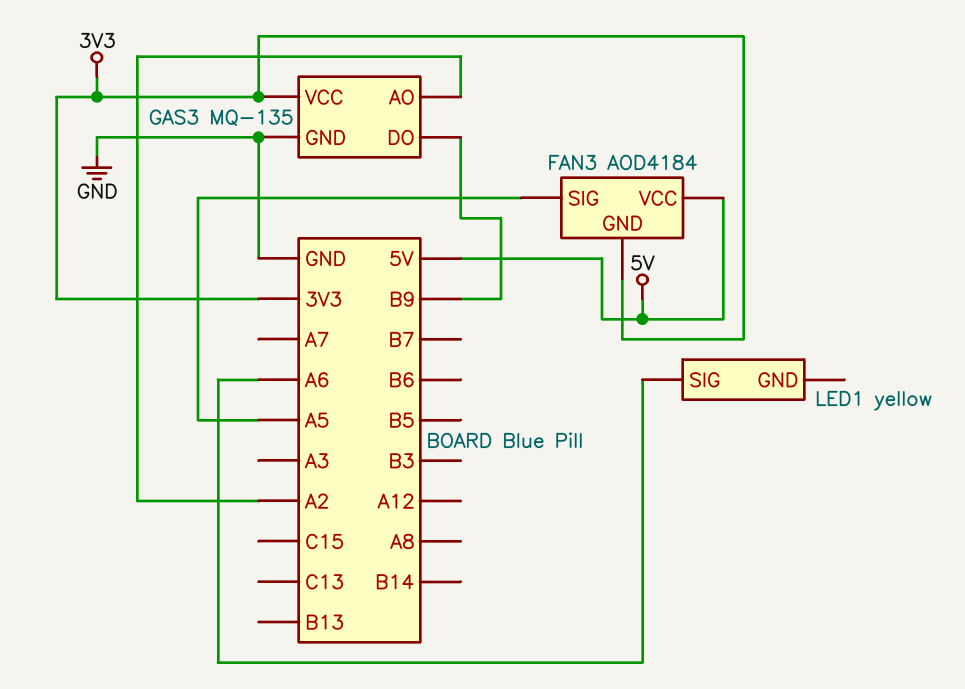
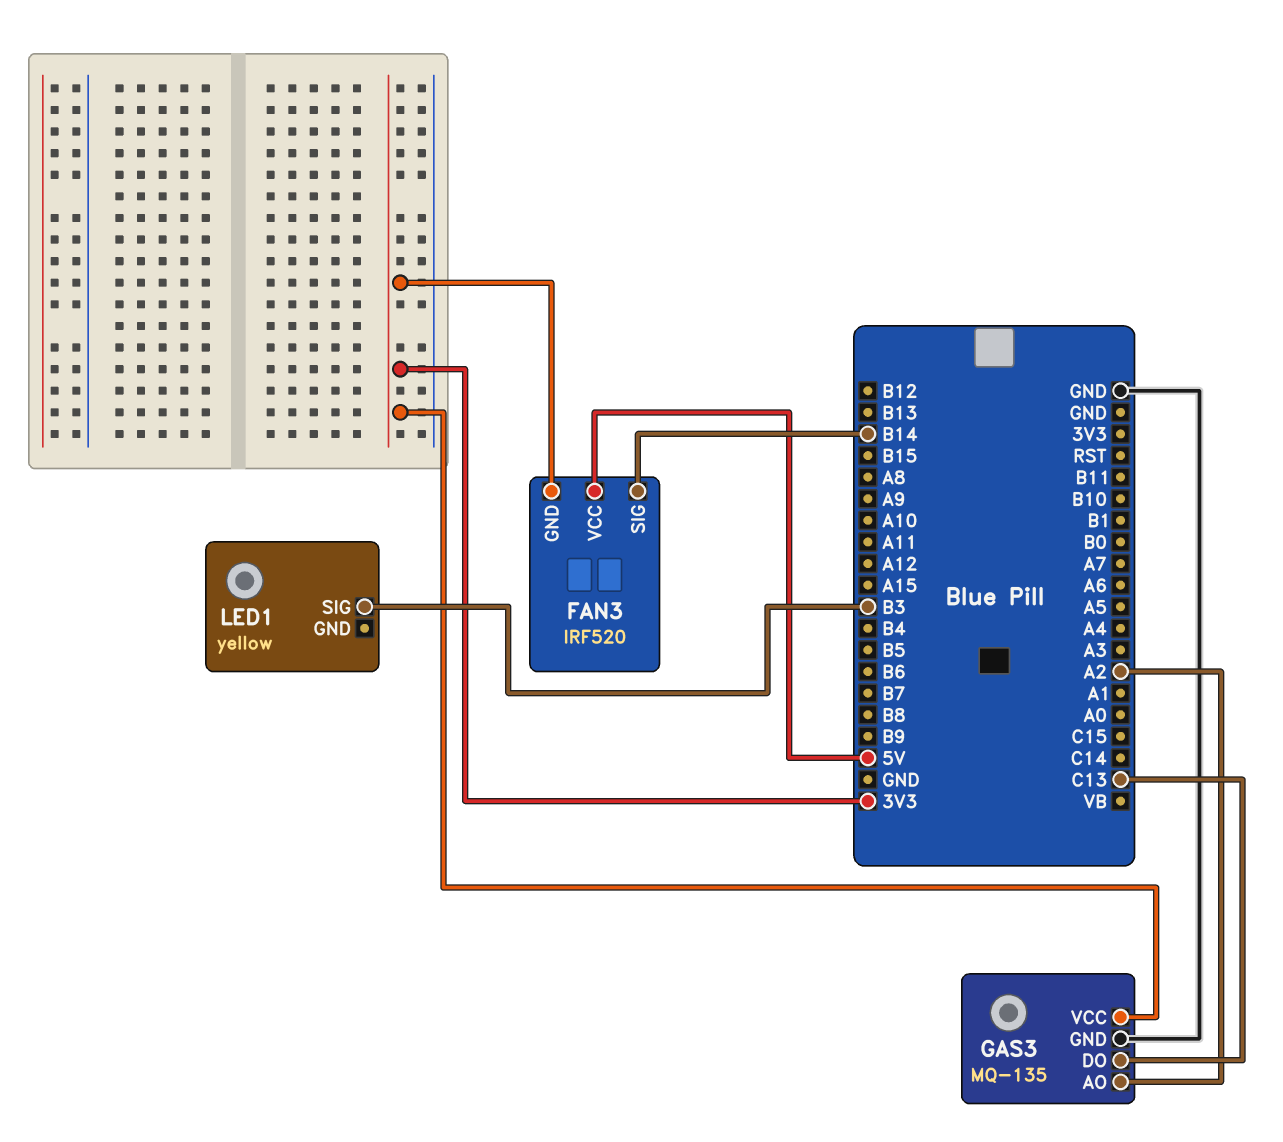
FAN3: AOD4184 -> IRF520
FAN3 pin SIG: A5 -> B14
GAS3 pin DO: B9 -> C13
LED1 pin SIG: A6 -> B3

